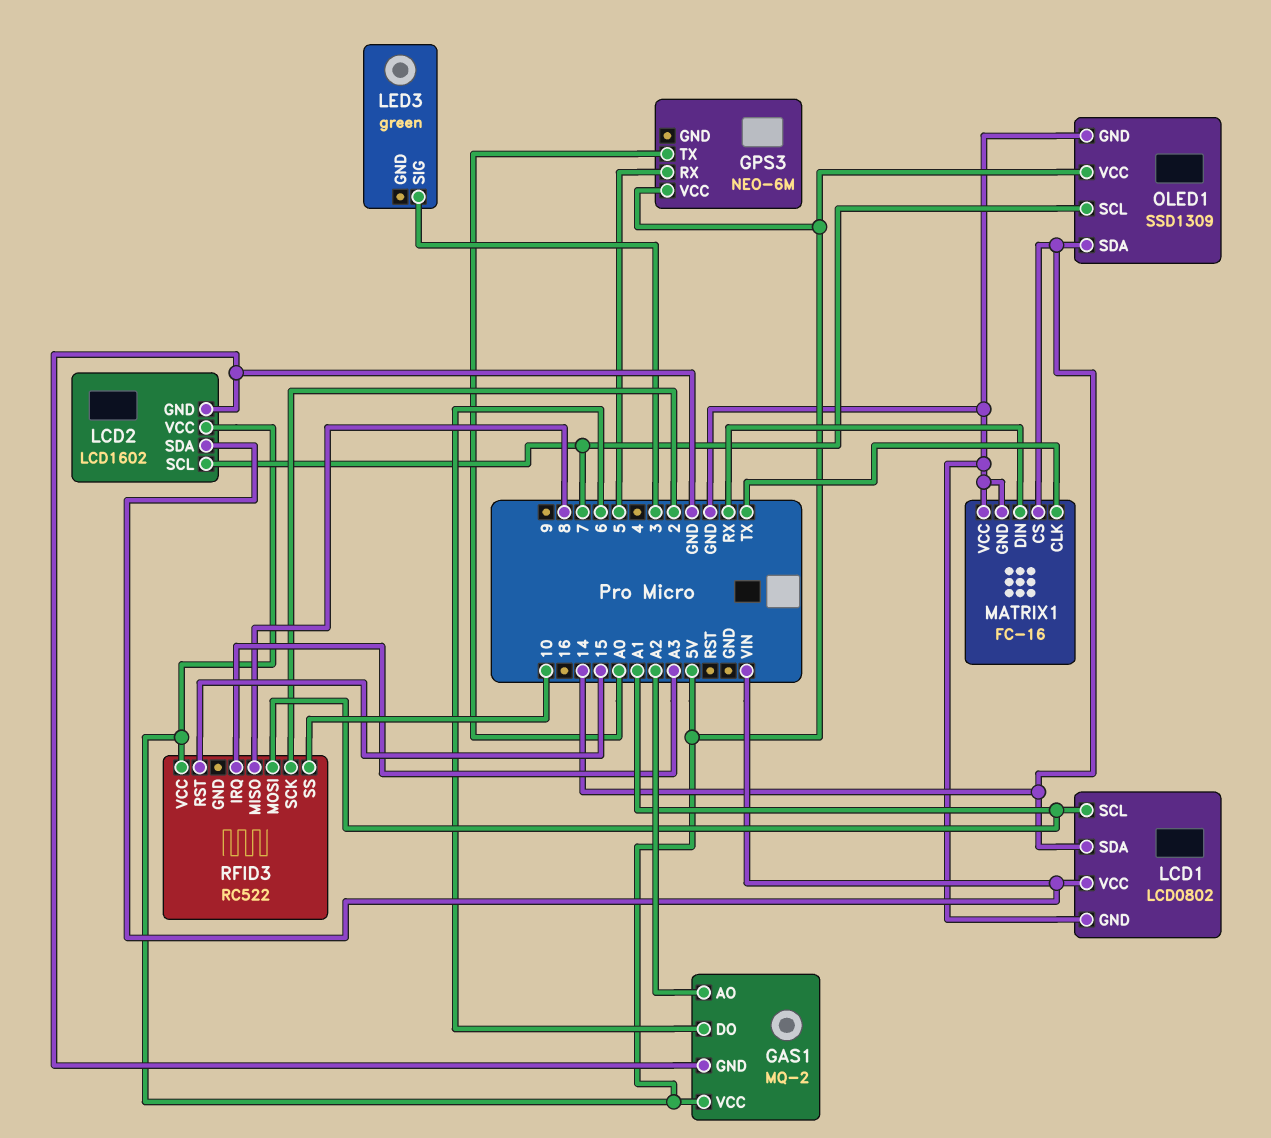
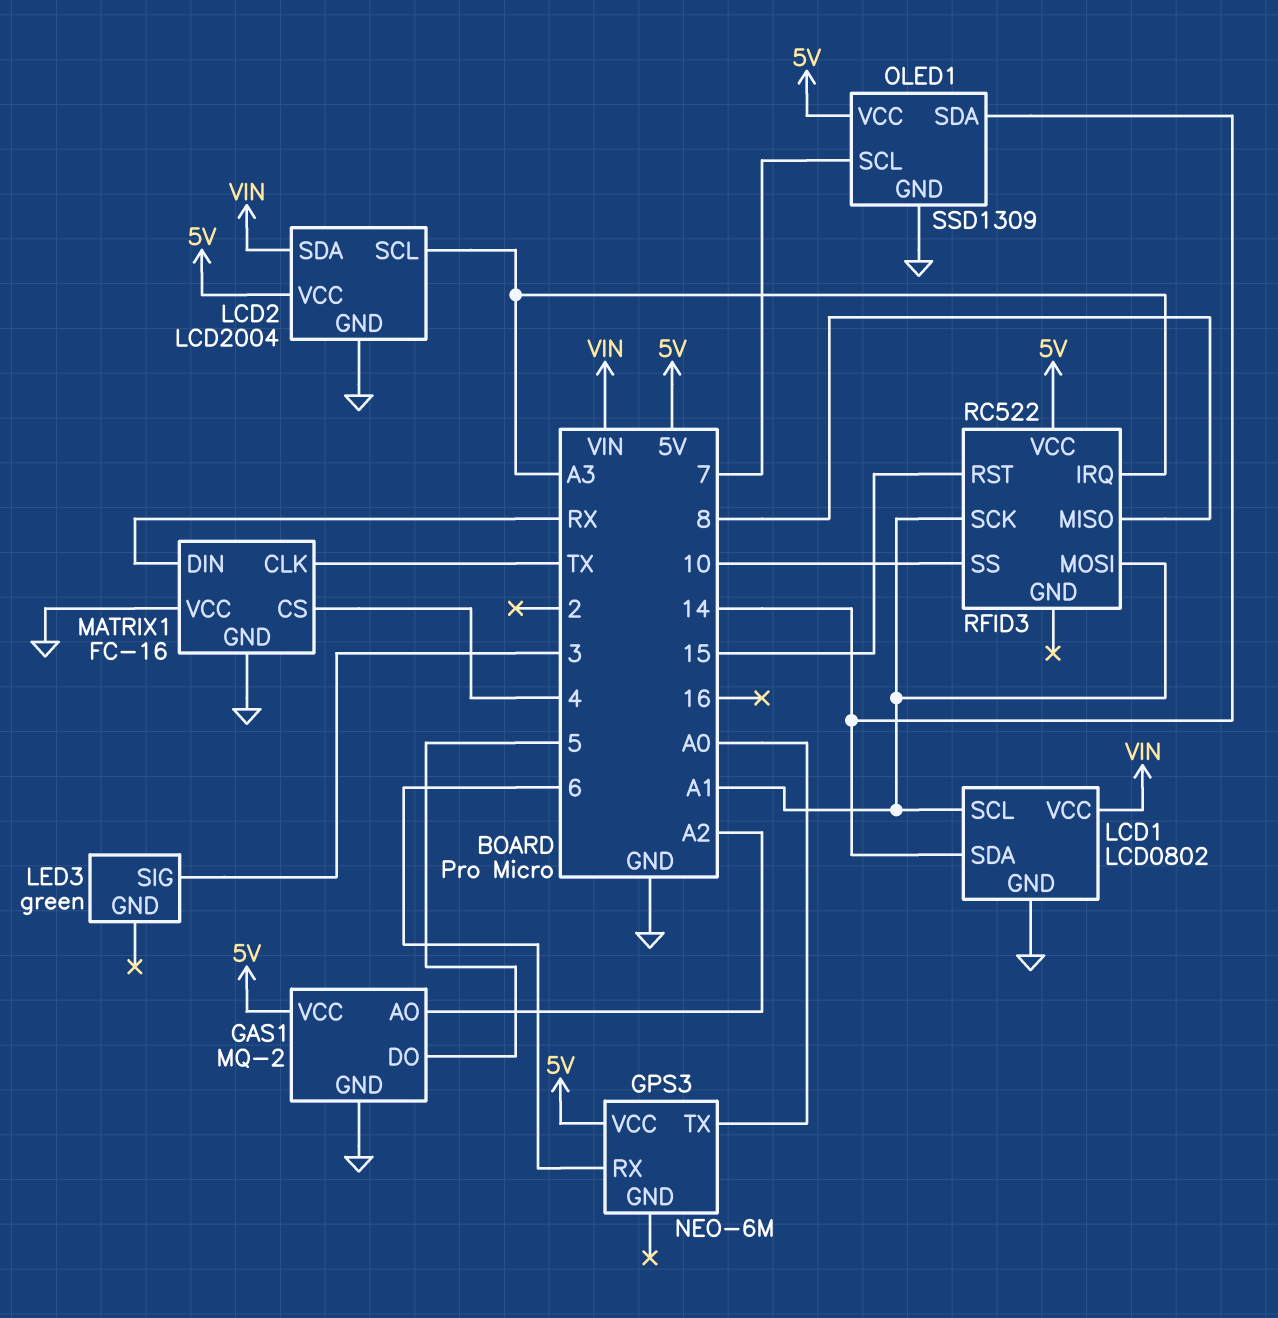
GAS1 pin DO: 6 -> 5
GPS3 pin RX: 5 -> 6
LCD2: LCD1602 -> LCD2004
LCD2 pin SCL: 7 -> A3
MATRIX1 pin CS: 14 -> 4
RFID3 pin SCK: 2 -> A1

